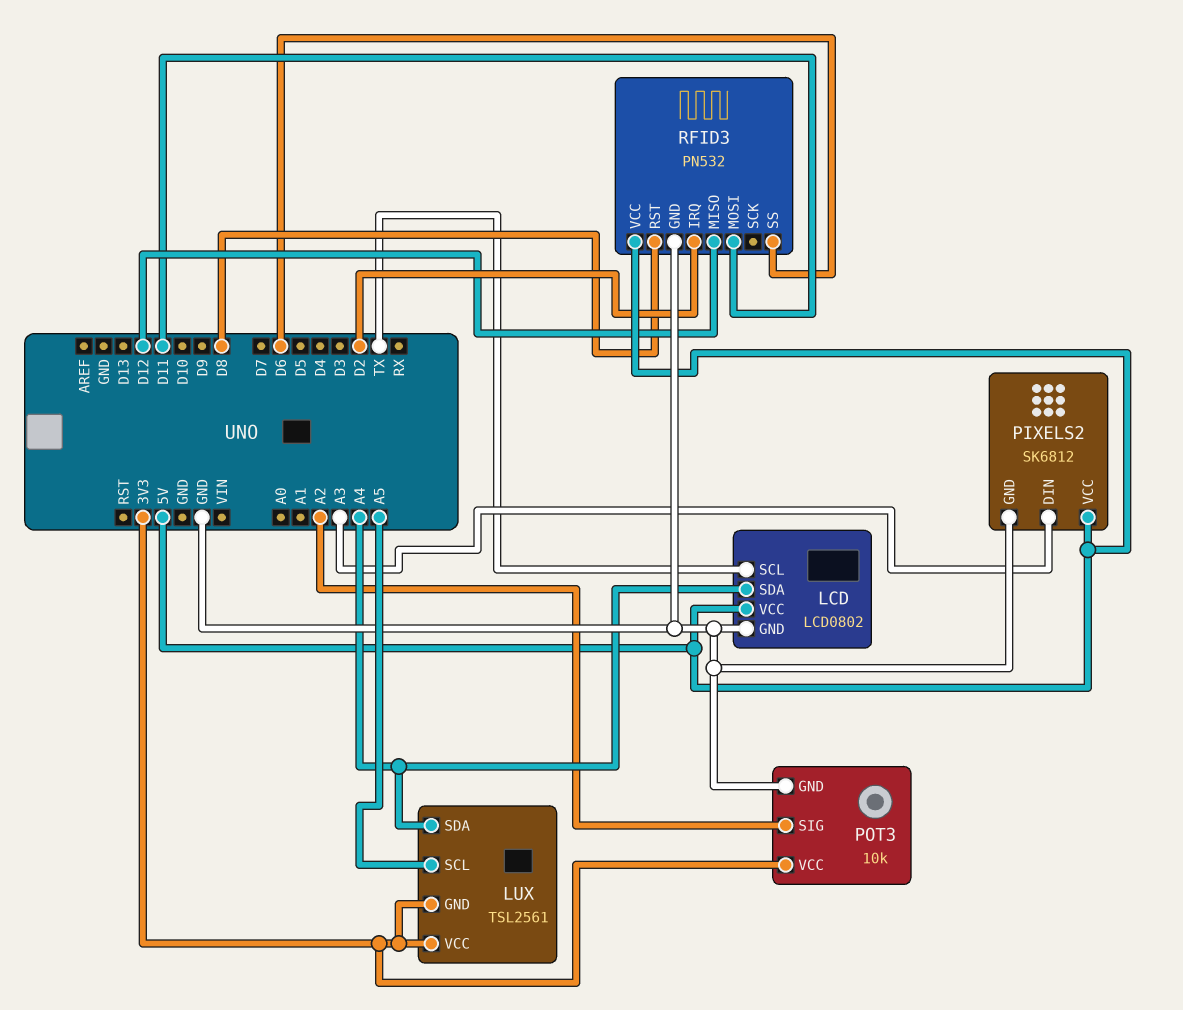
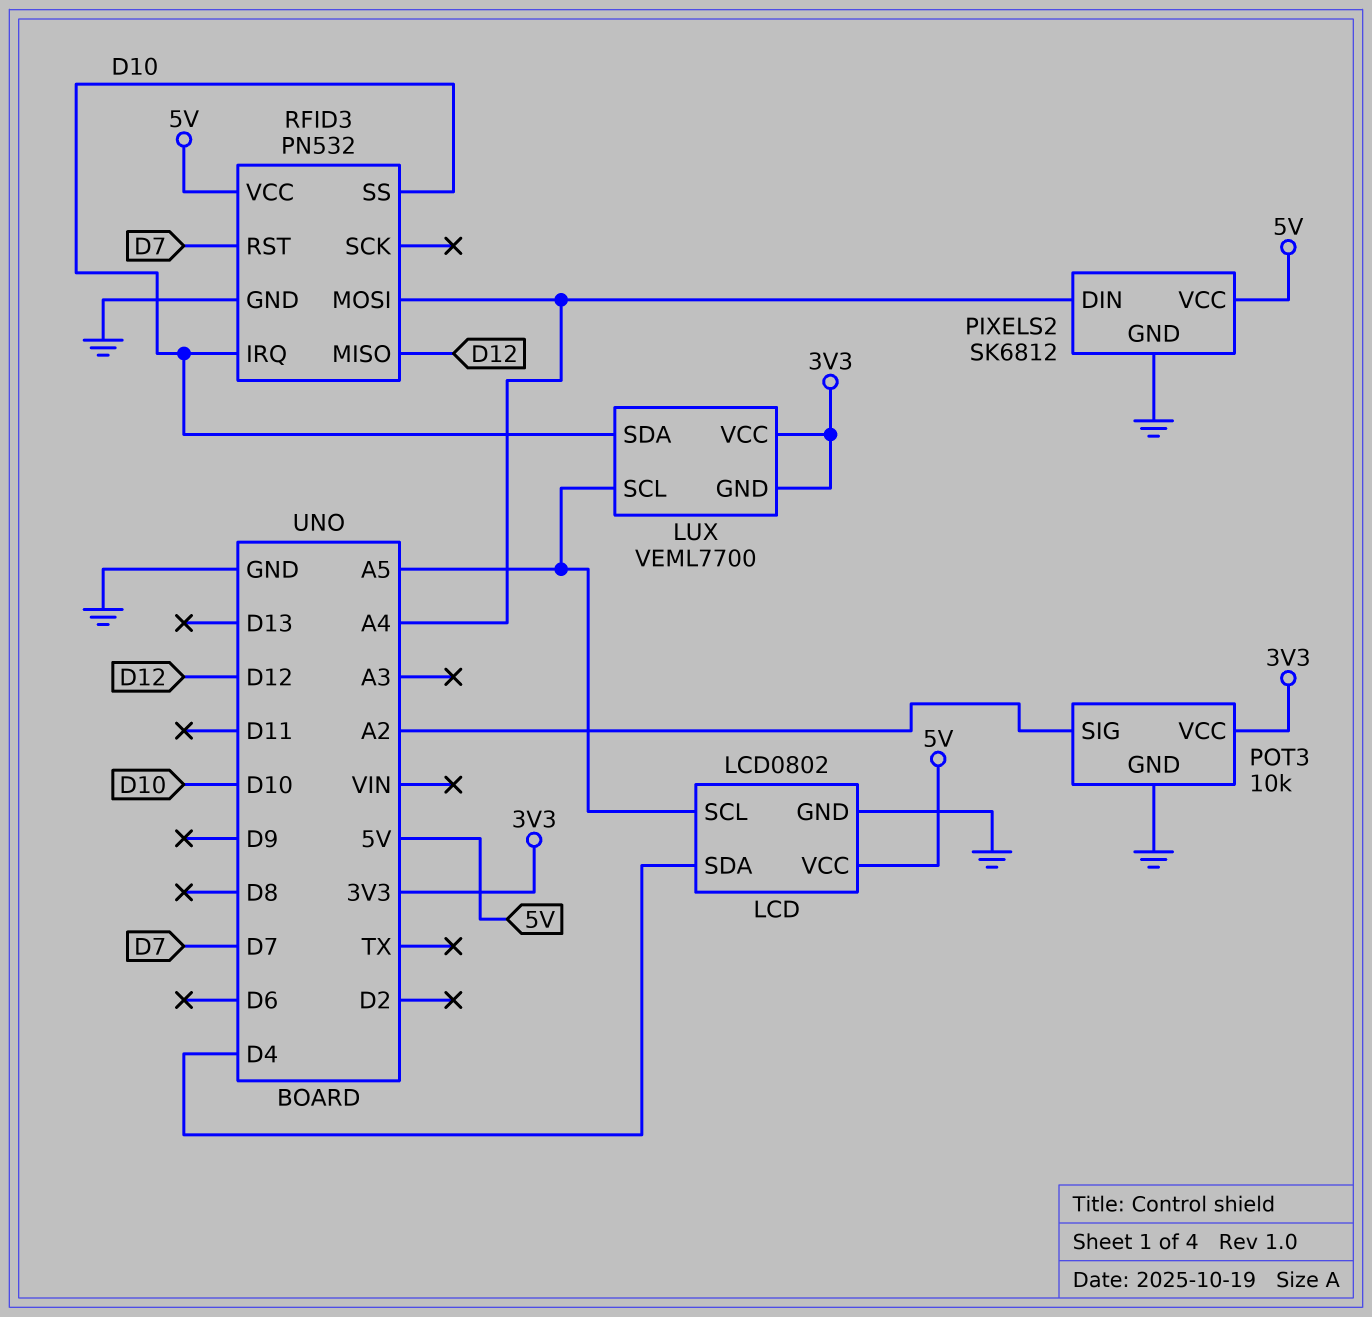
LCD pin SCL: TX -> A5
LCD pin SDA: A4 -> D4
LUX: TSL2561 -> VEML7700
LUX pin SDA: A4 -> D10
PIXELS2 pin DIN: A3 -> A4
RFID3 pin IRQ: D2 -> D10
RFID3 pin MOSI: D11 -> A4
RFID3 pin RST: D8 -> D7
RFID3 pin SS: D6 -> D10

